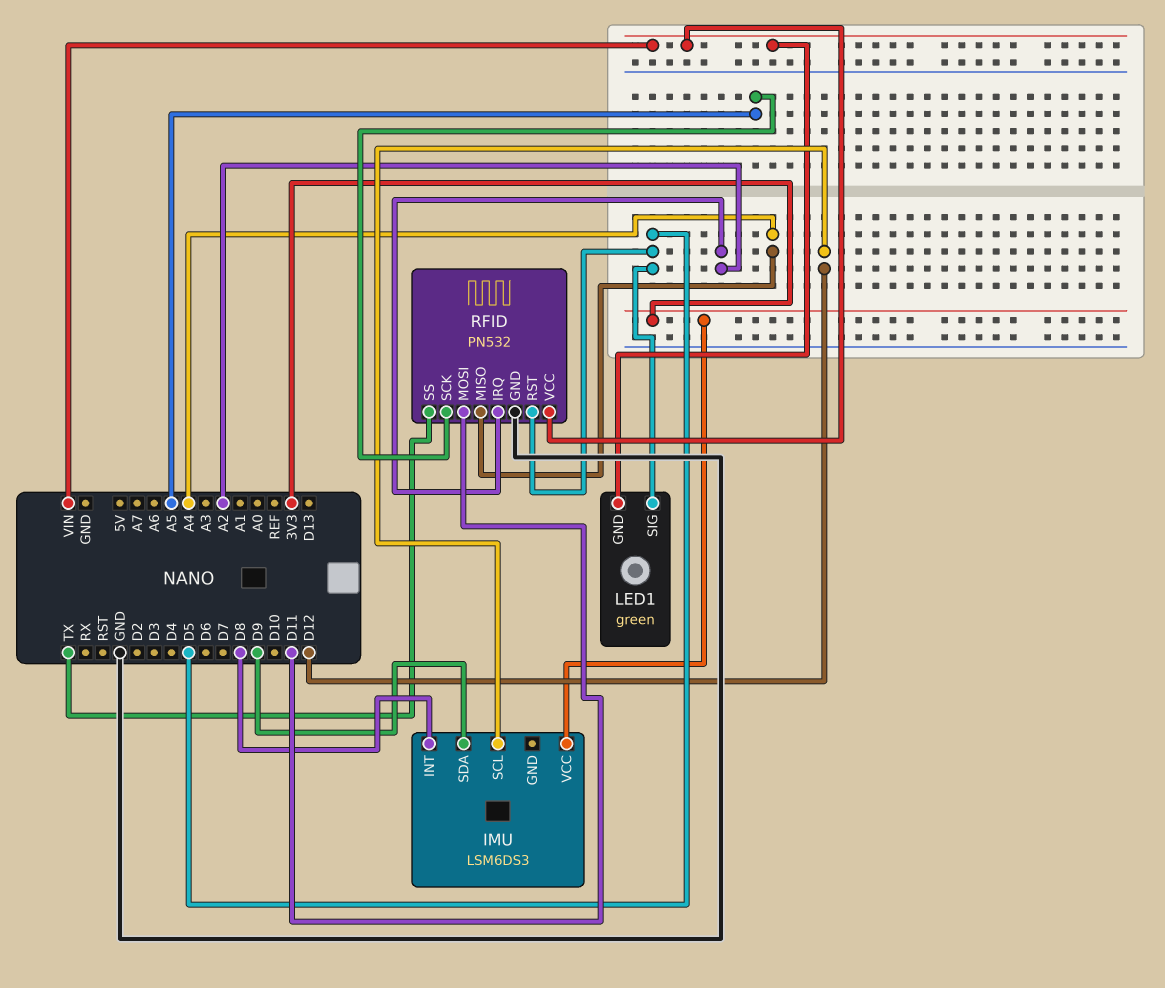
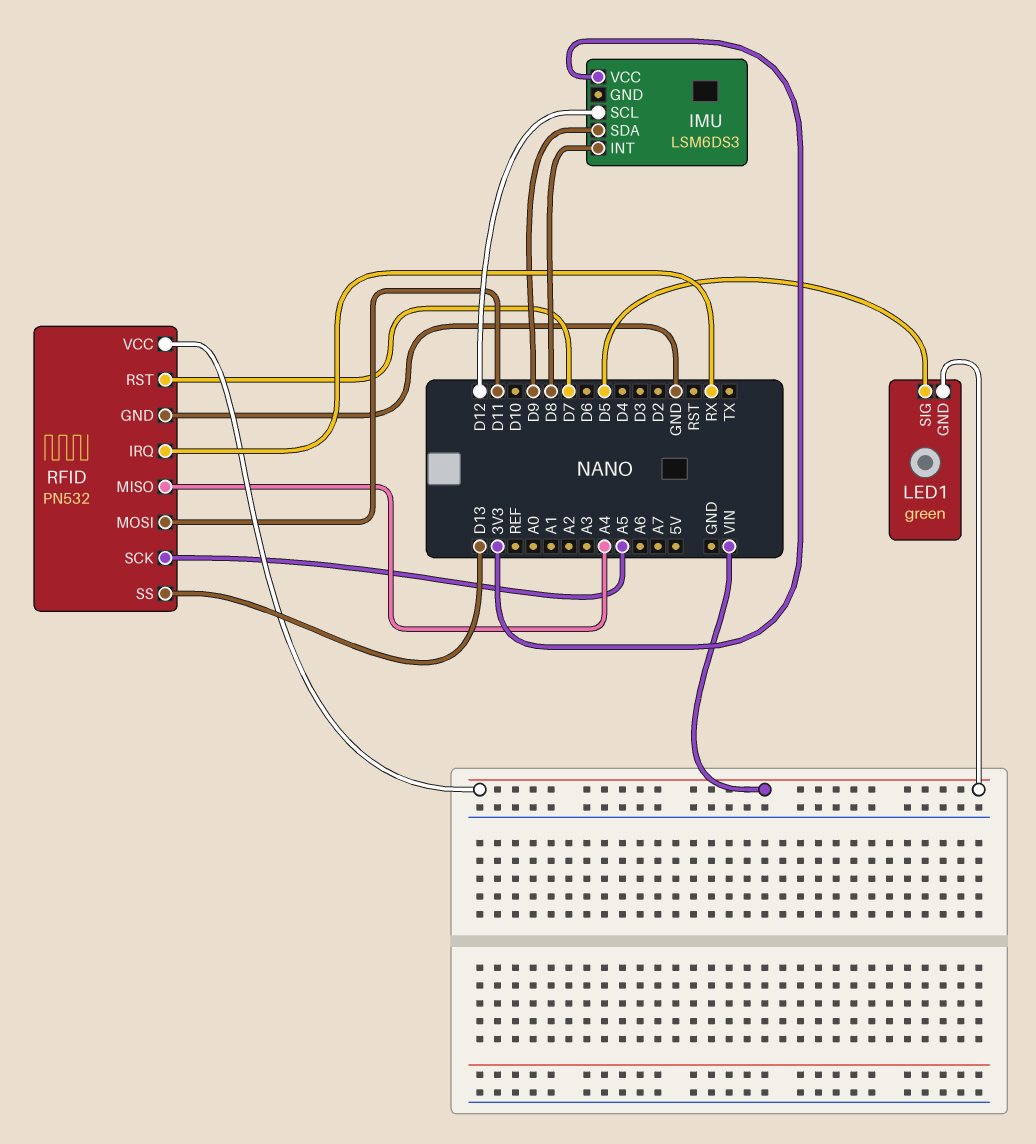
RFID pin IRQ: A2 -> RX
RFID pin RST: D5 -> D7
RFID pin SS: TX -> D13

